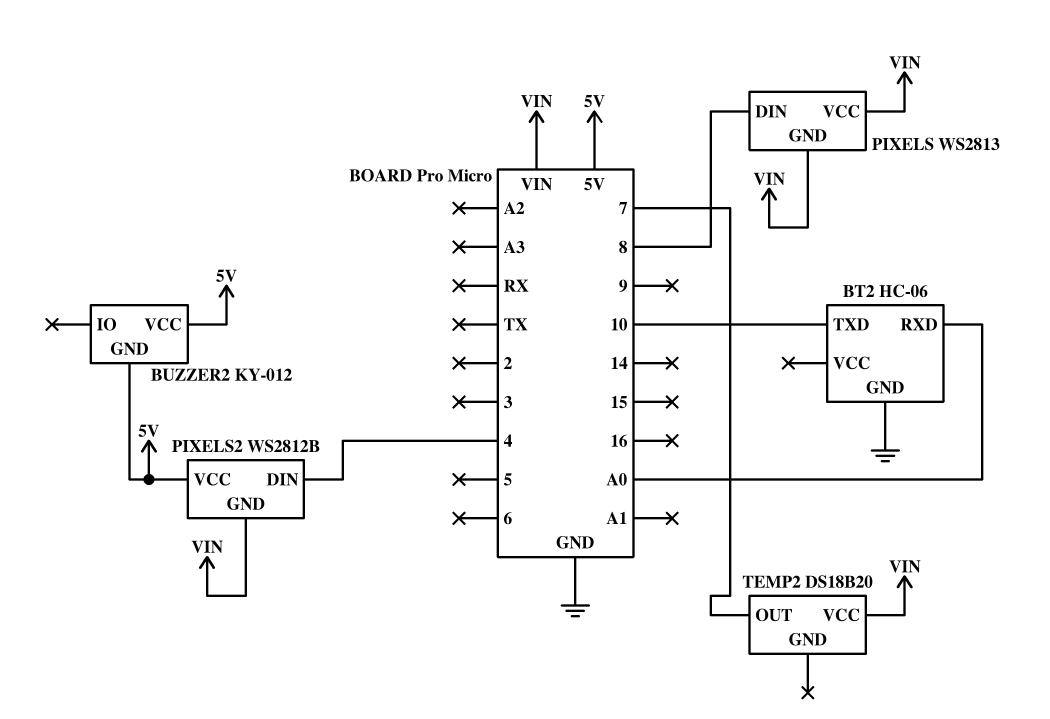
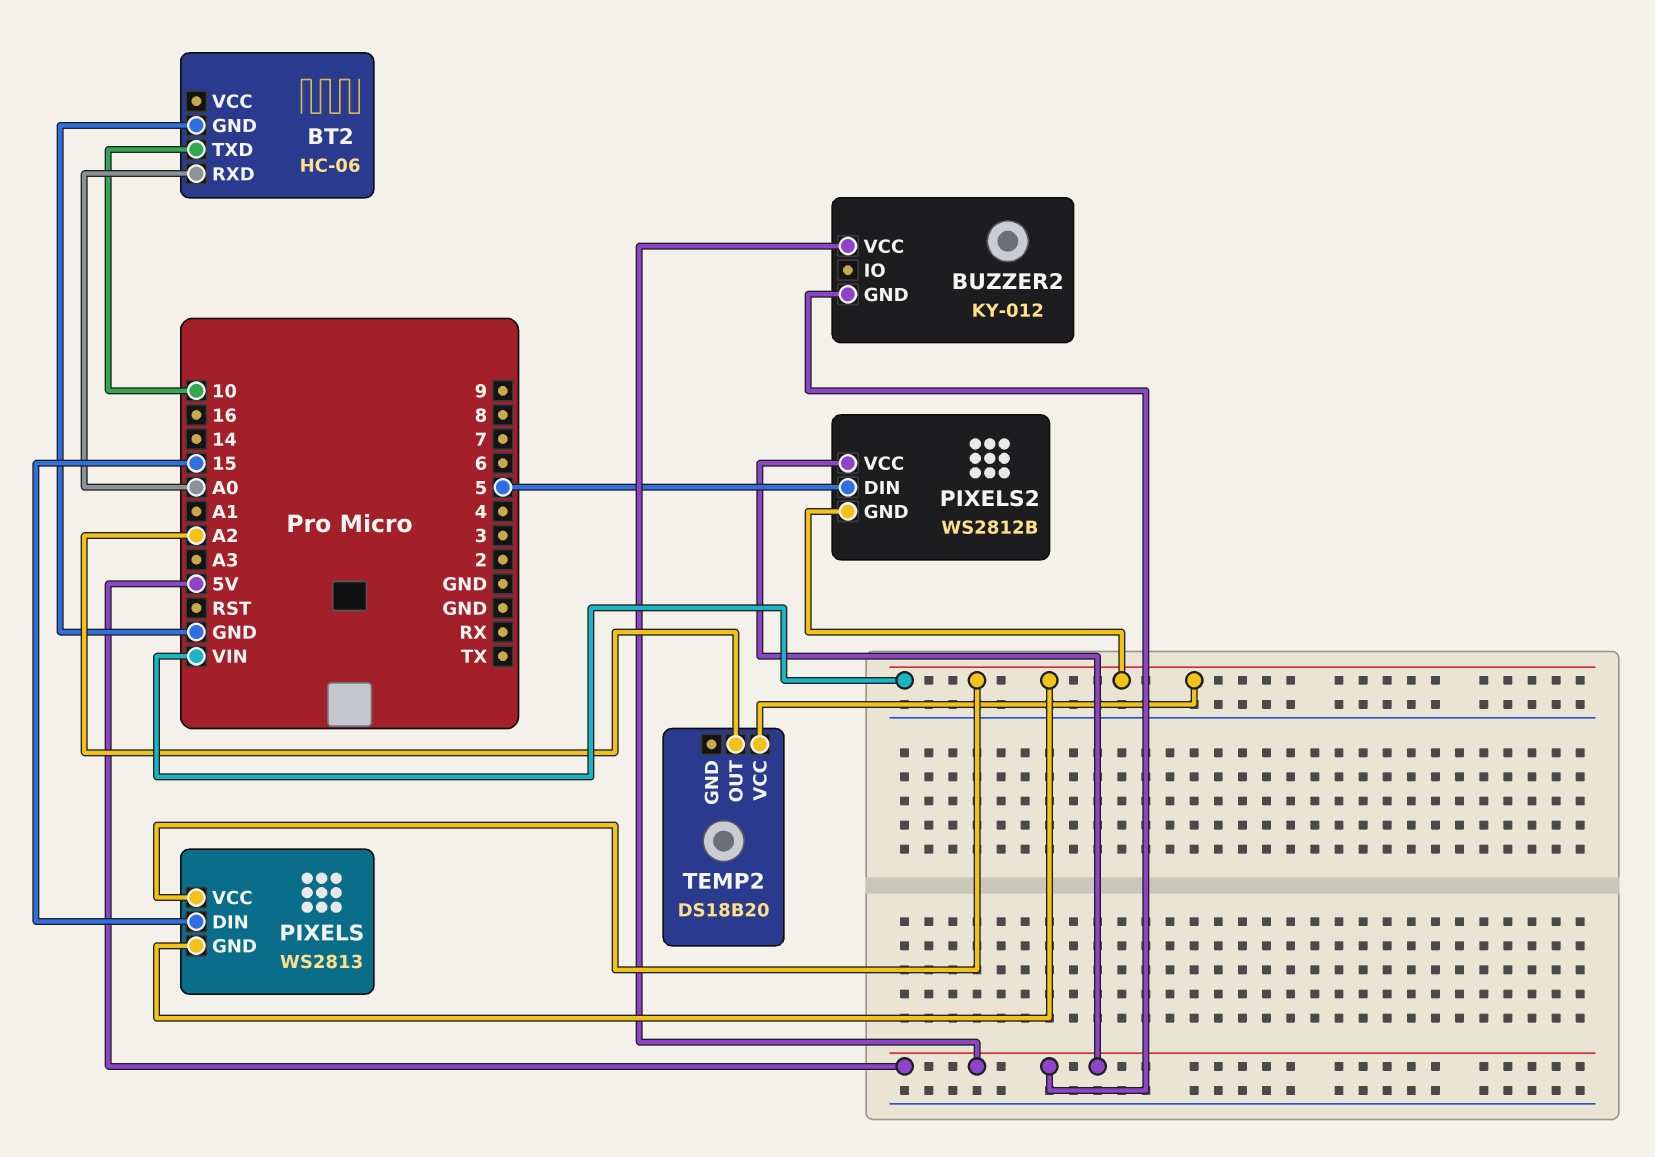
PIXELS pin DIN: 8 -> 15
PIXELS2 pin DIN: 4 -> 5
TEMP2 pin OUT: 7 -> A2

